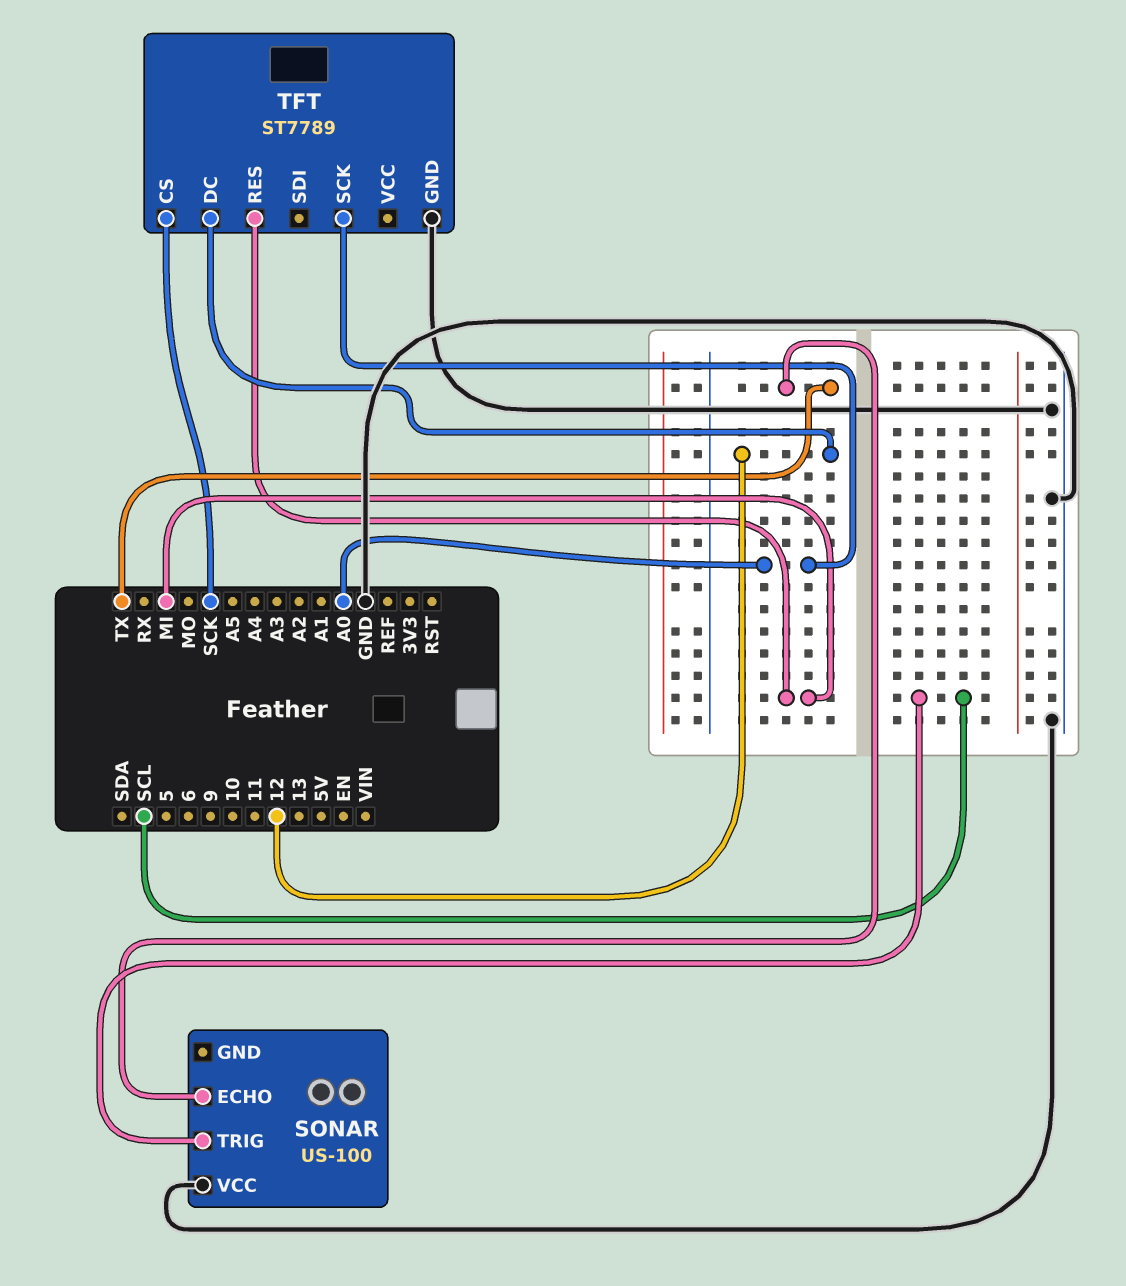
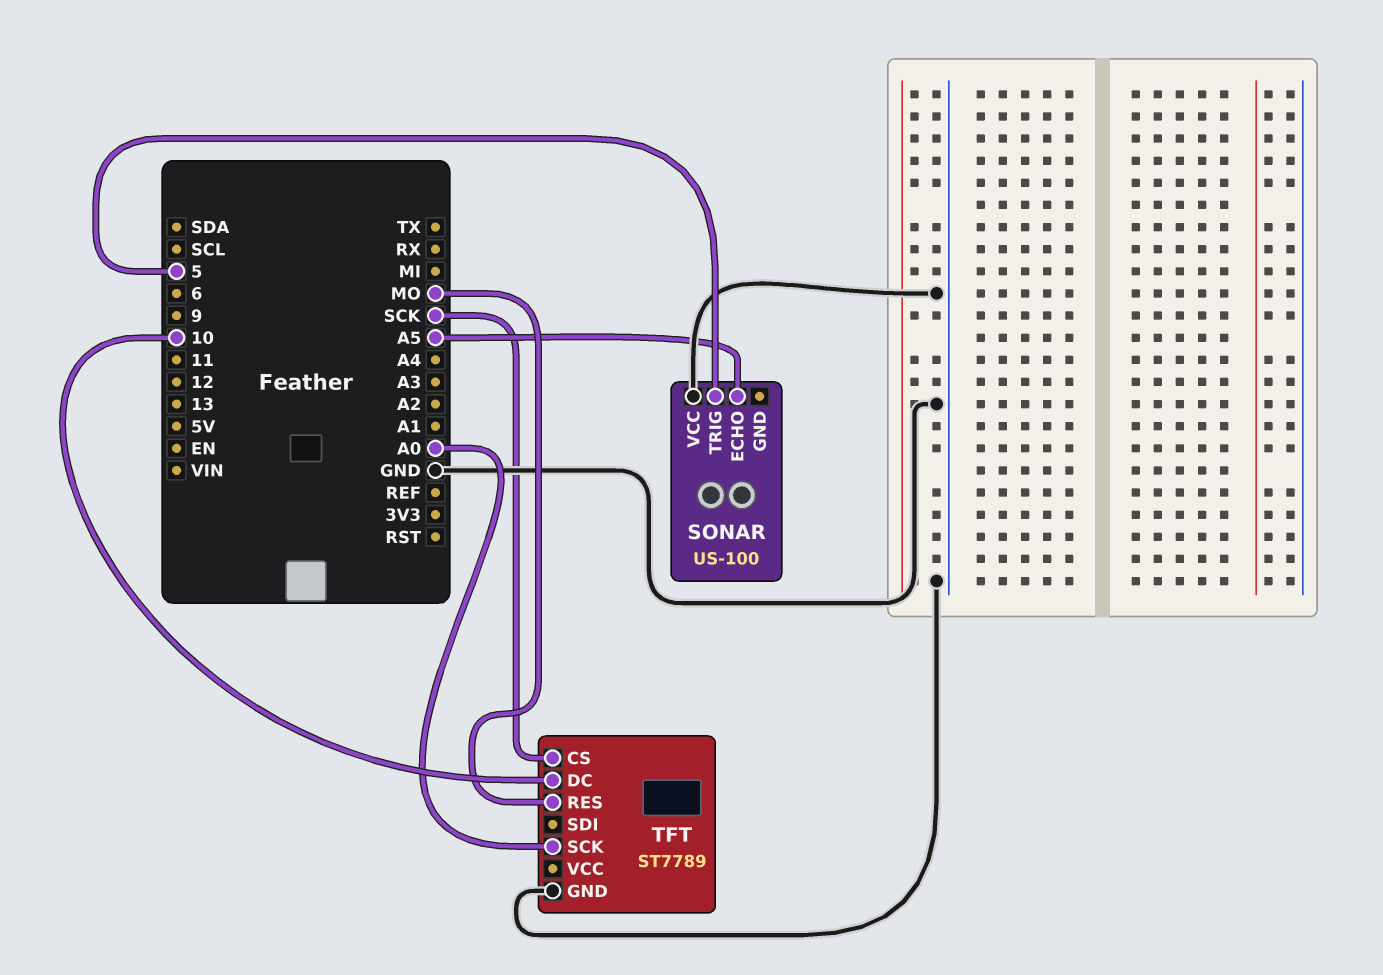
SONAR pin ECHO: TX -> A5
SONAR pin TRIG: SCL -> 5
TFT pin DC: 12 -> 10
TFT pin RES: MI -> MO

